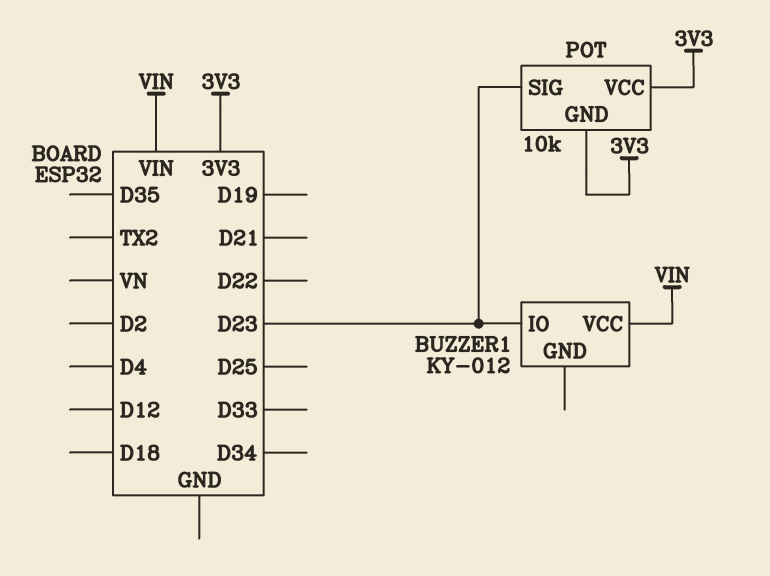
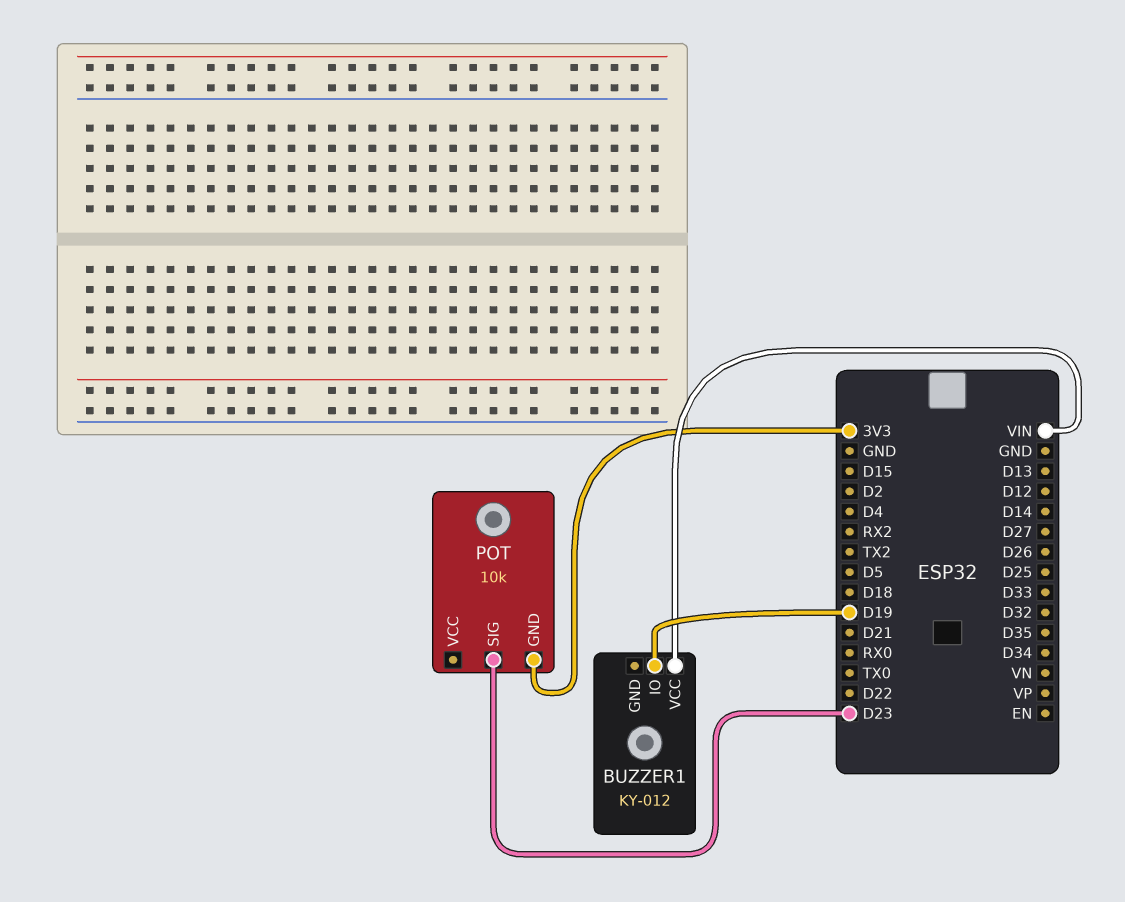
BUZZER1 pin IO: D23 -> D19
POT pin VCC: 3V3 -> none

